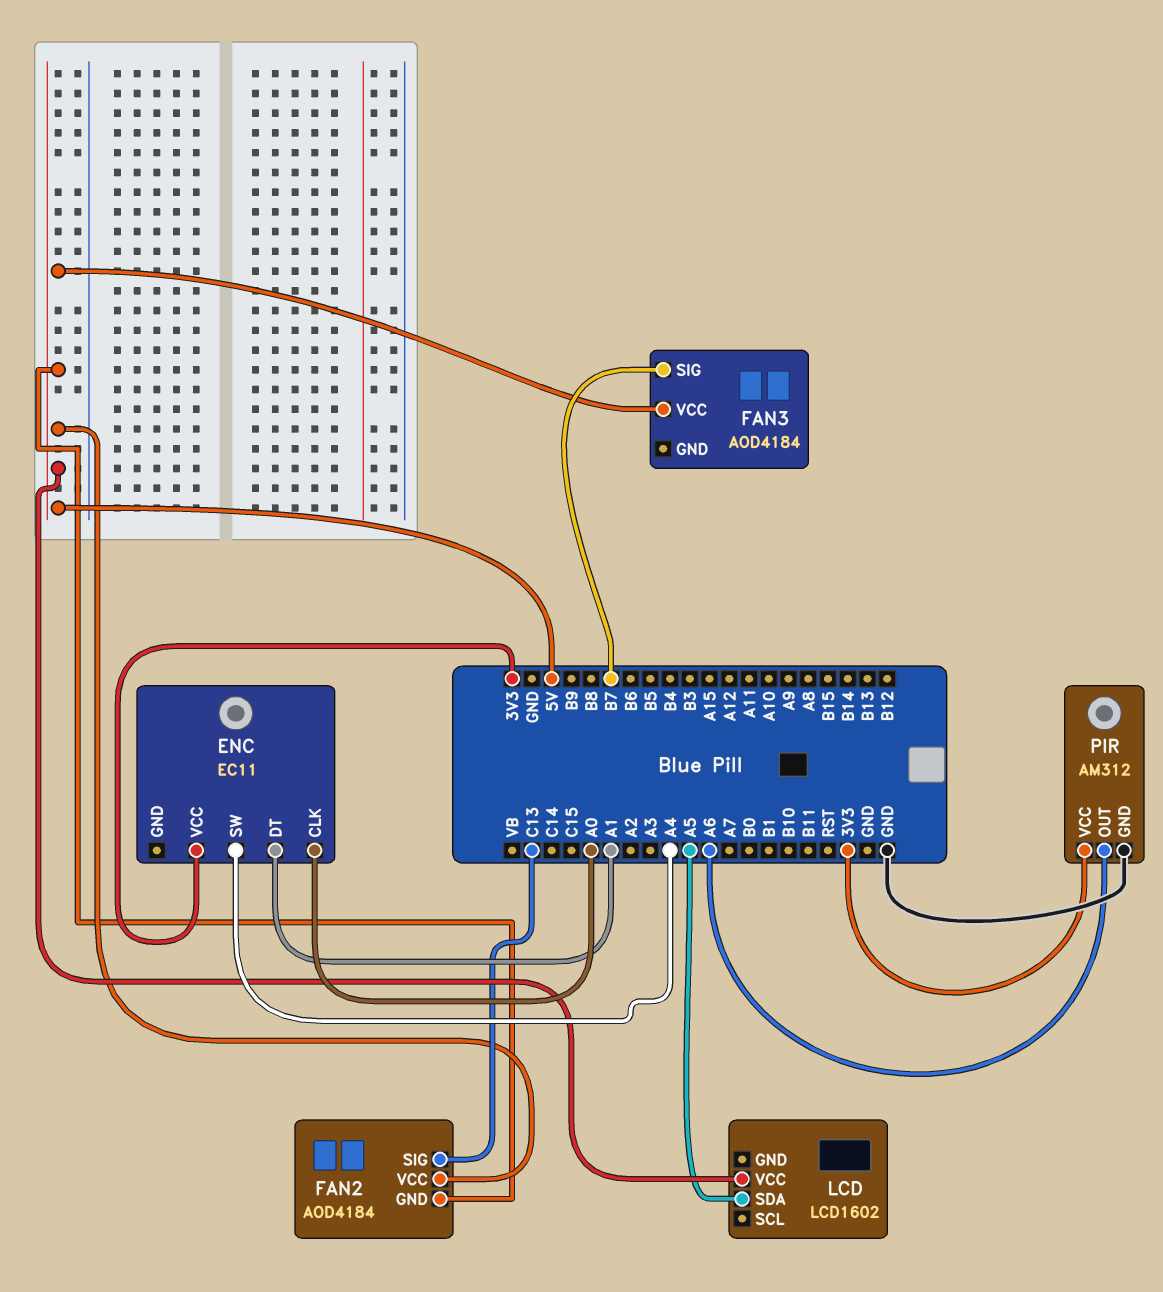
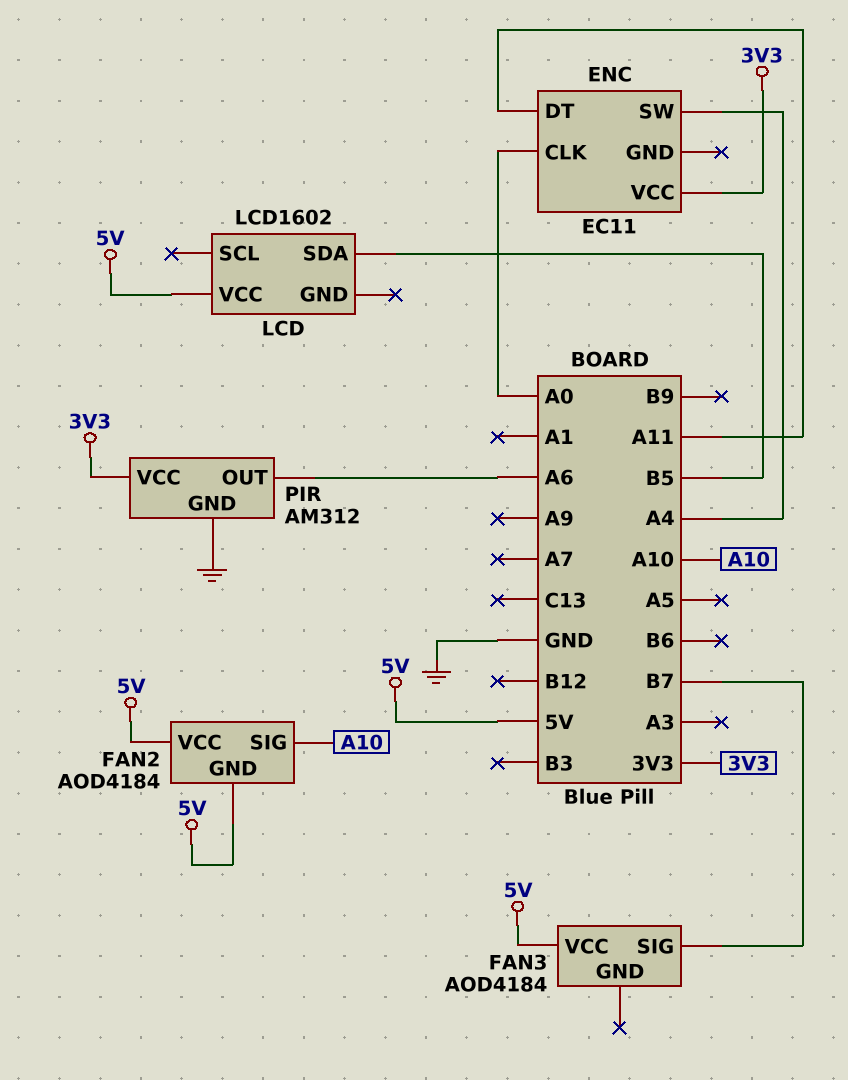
ENC pin DT: A1 -> A11
FAN2 pin SIG: C13 -> A10
LCD pin SDA: A5 -> B5

